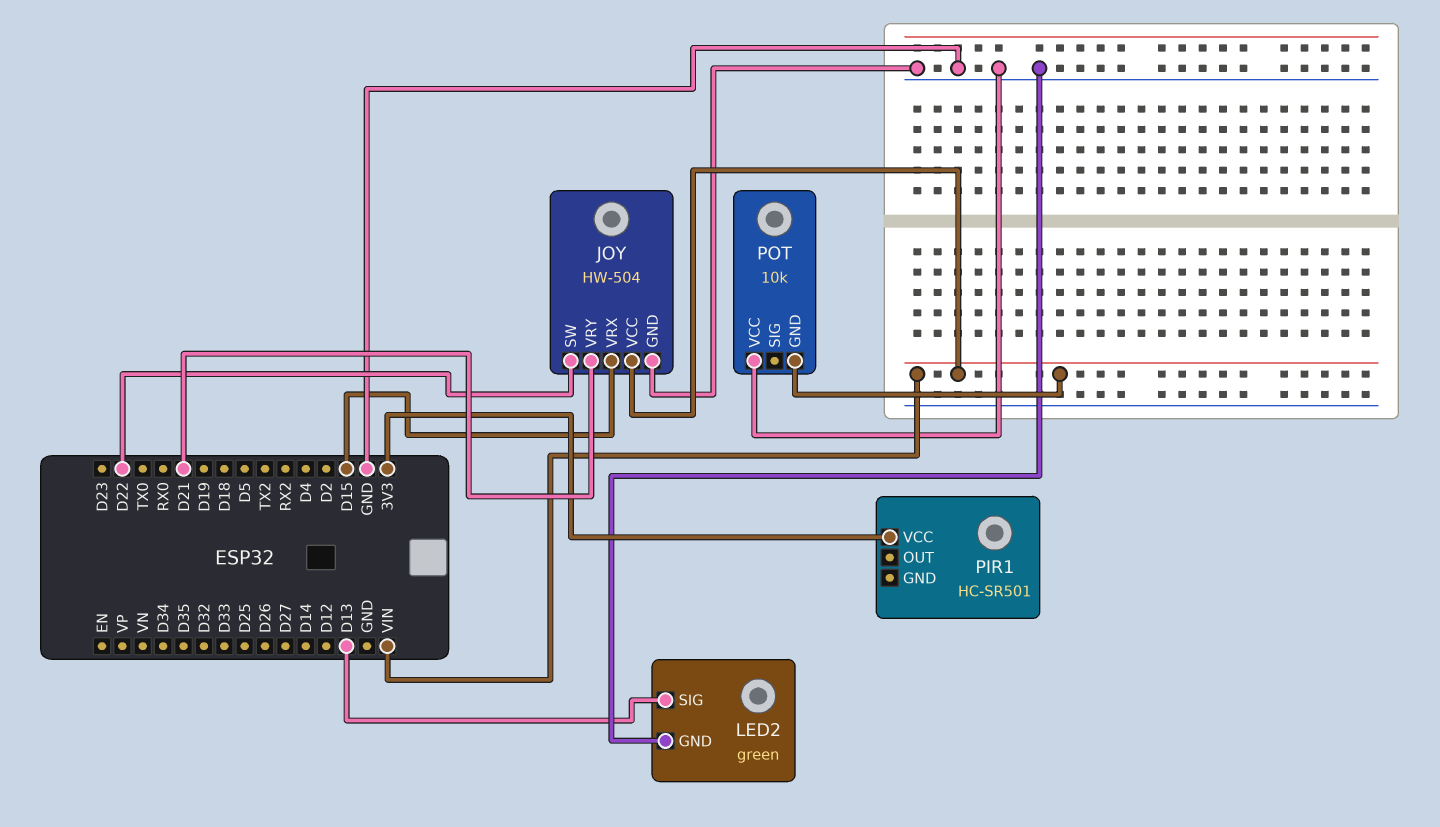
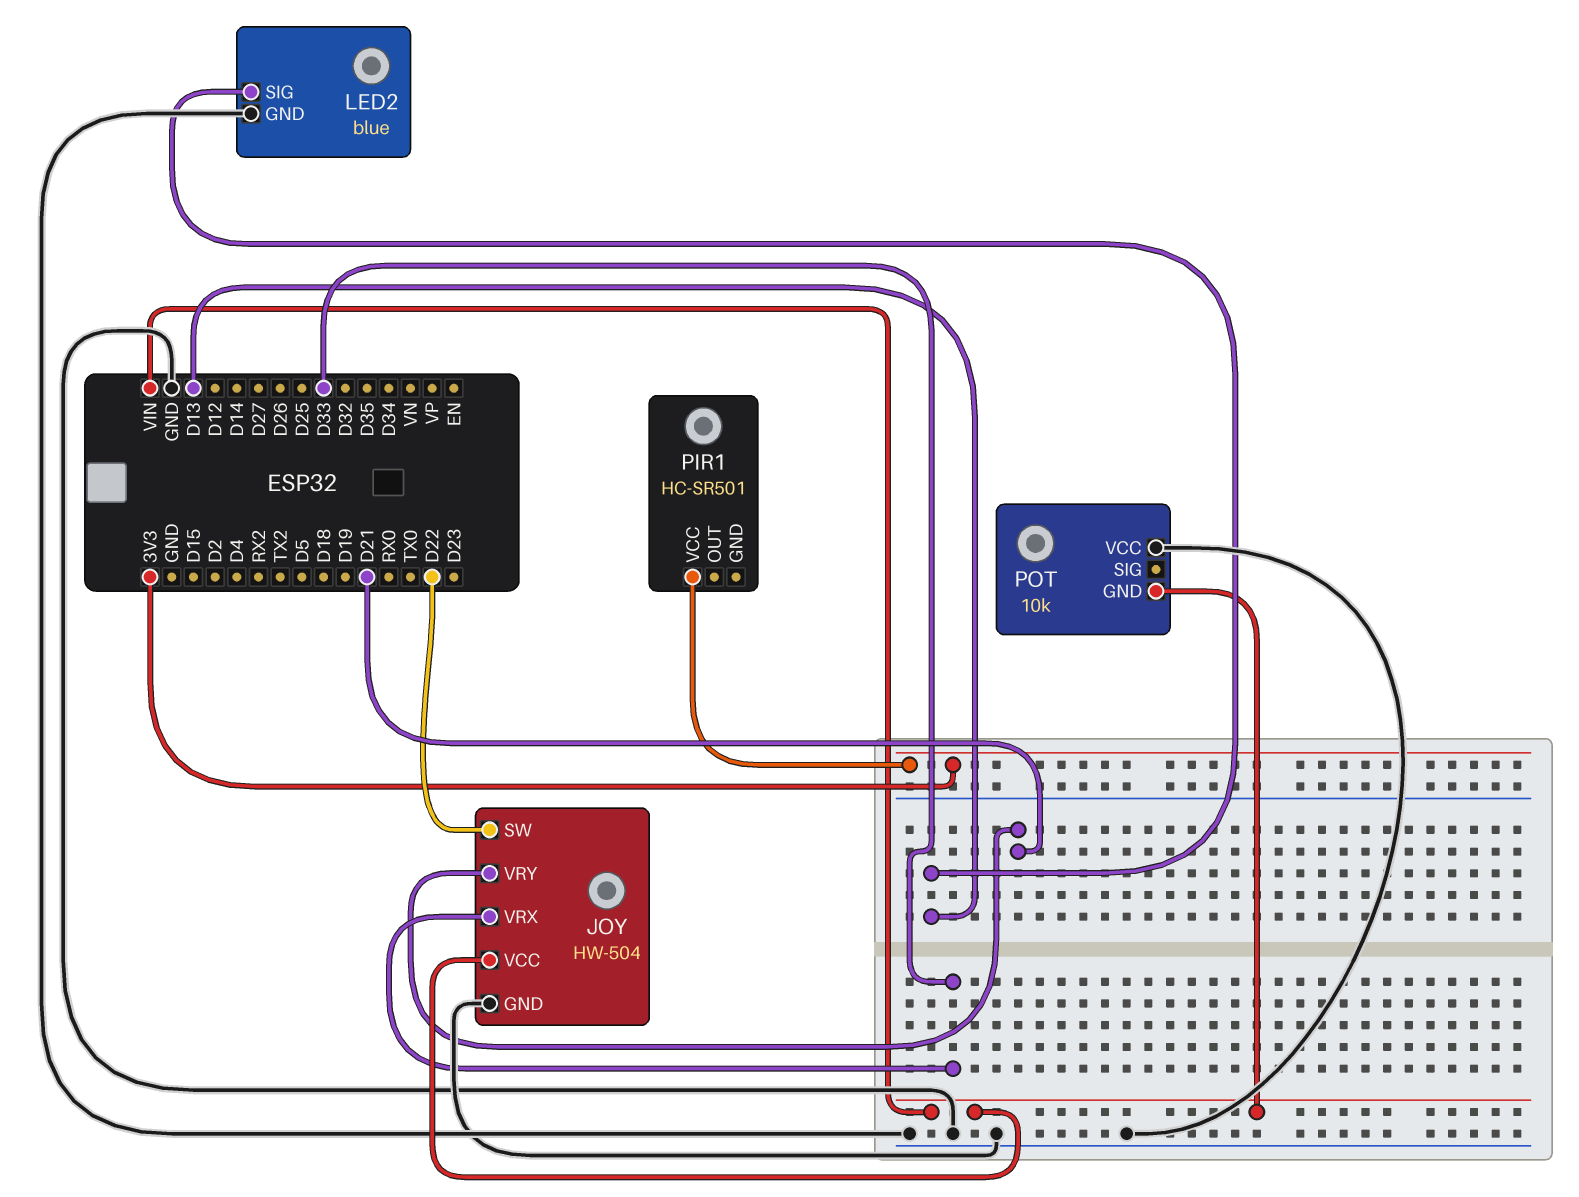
JOY pin VRX: D15 -> D33
LED2: green -> blue

